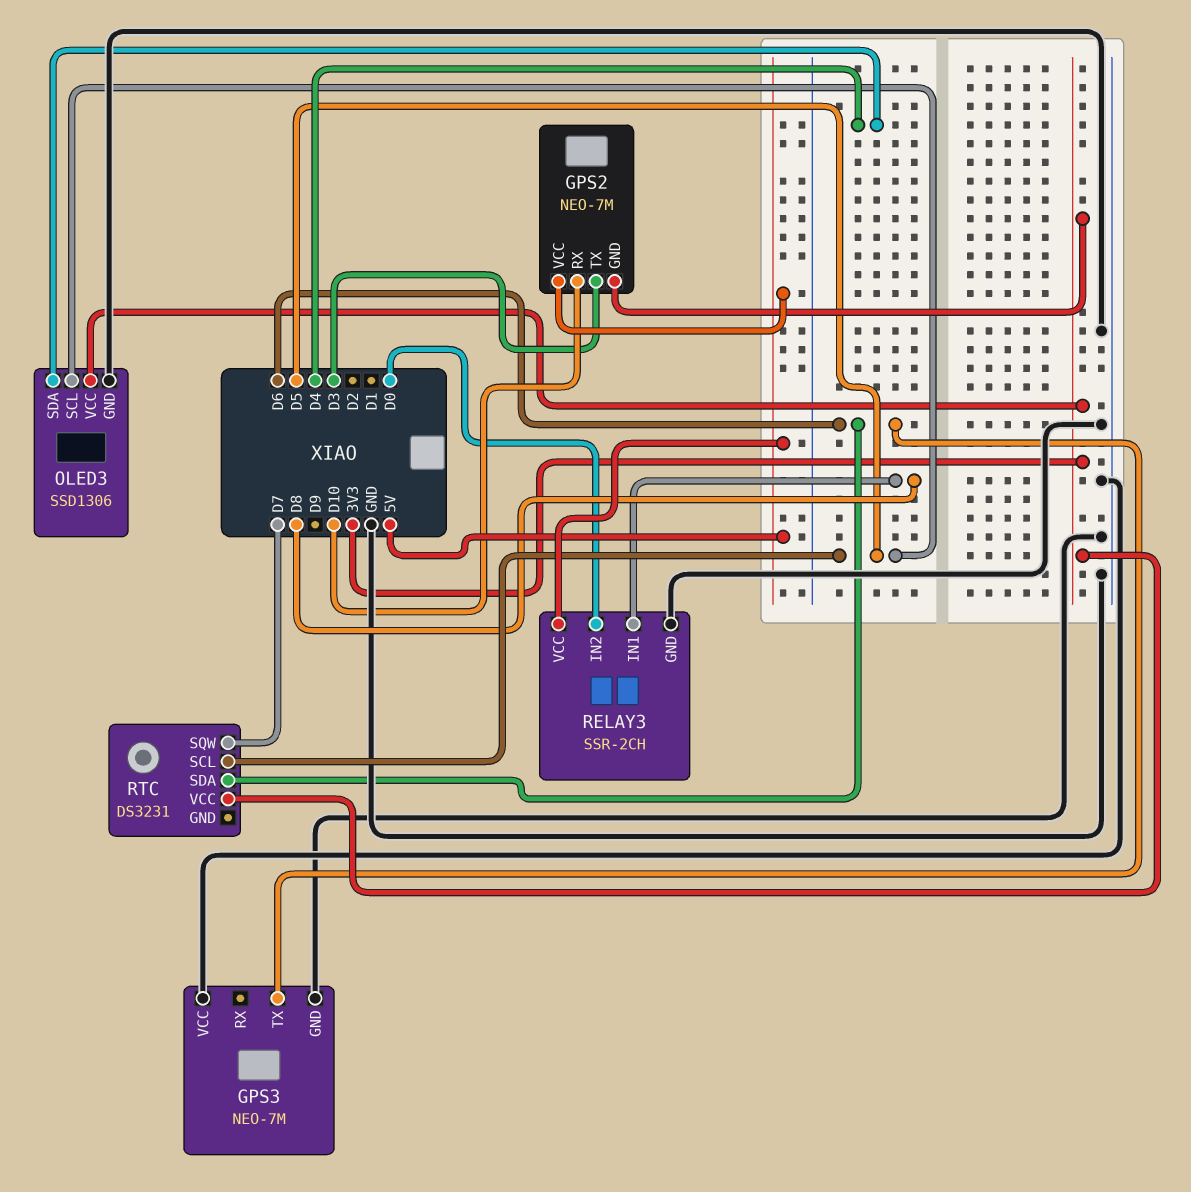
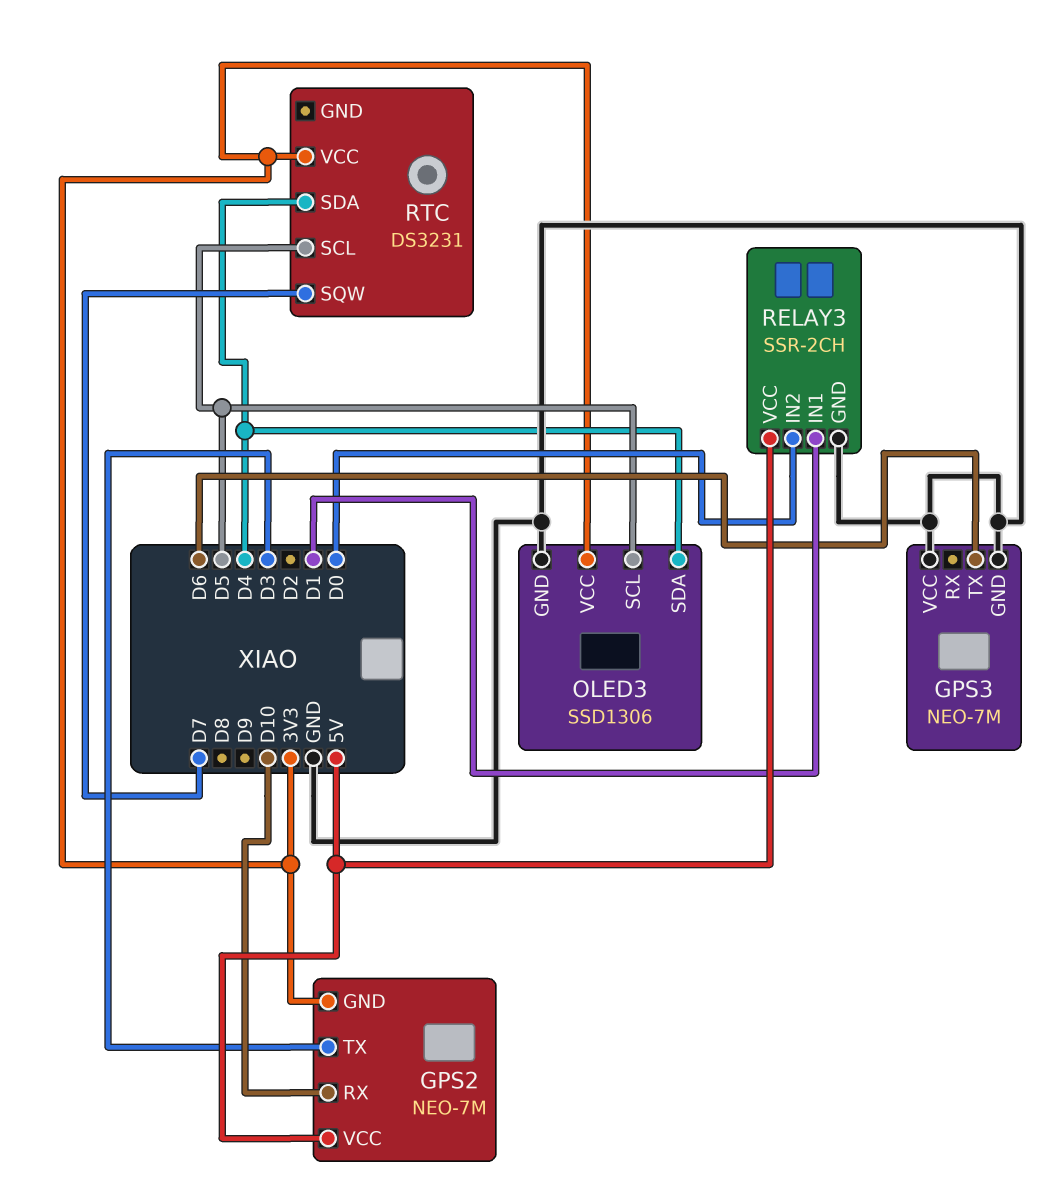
RELAY3 pin IN1: D8 -> D1
RTC pin SDA: D6 -> D4

